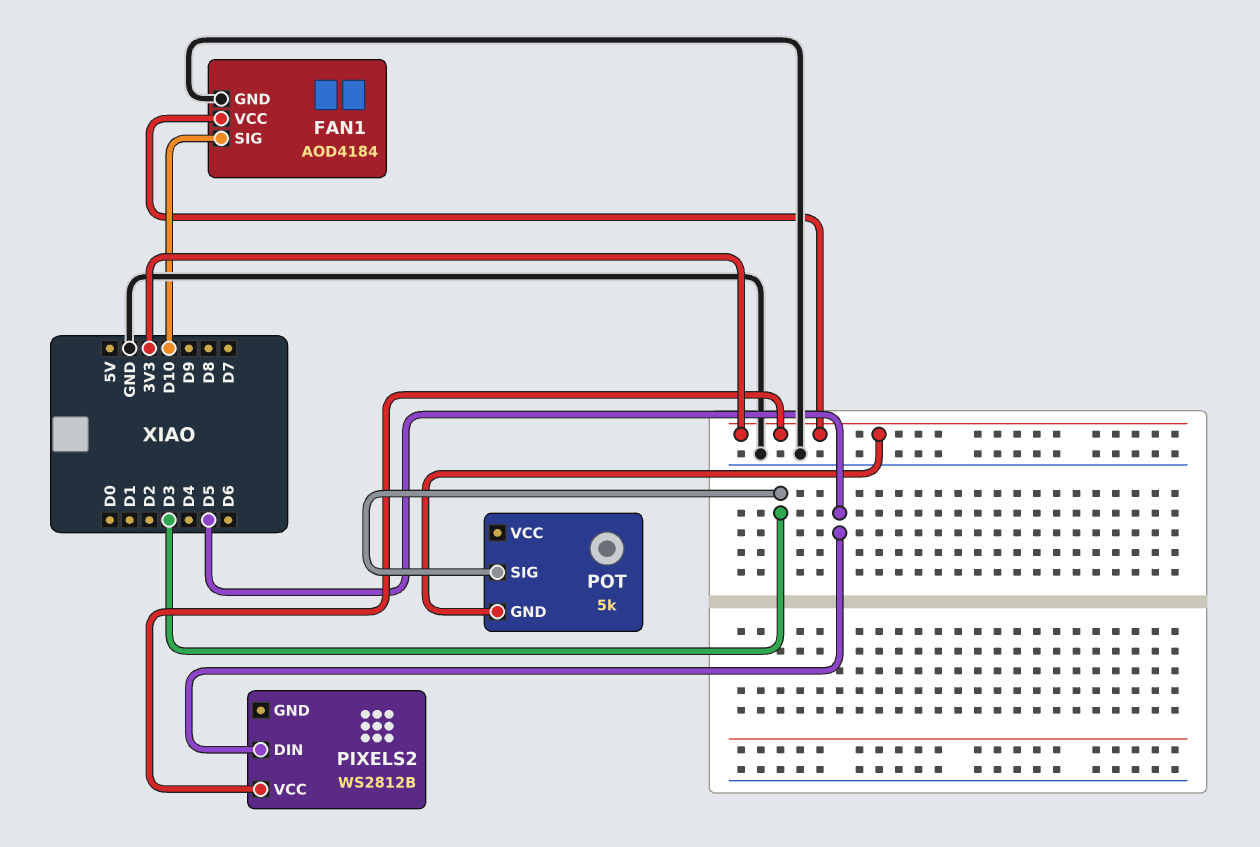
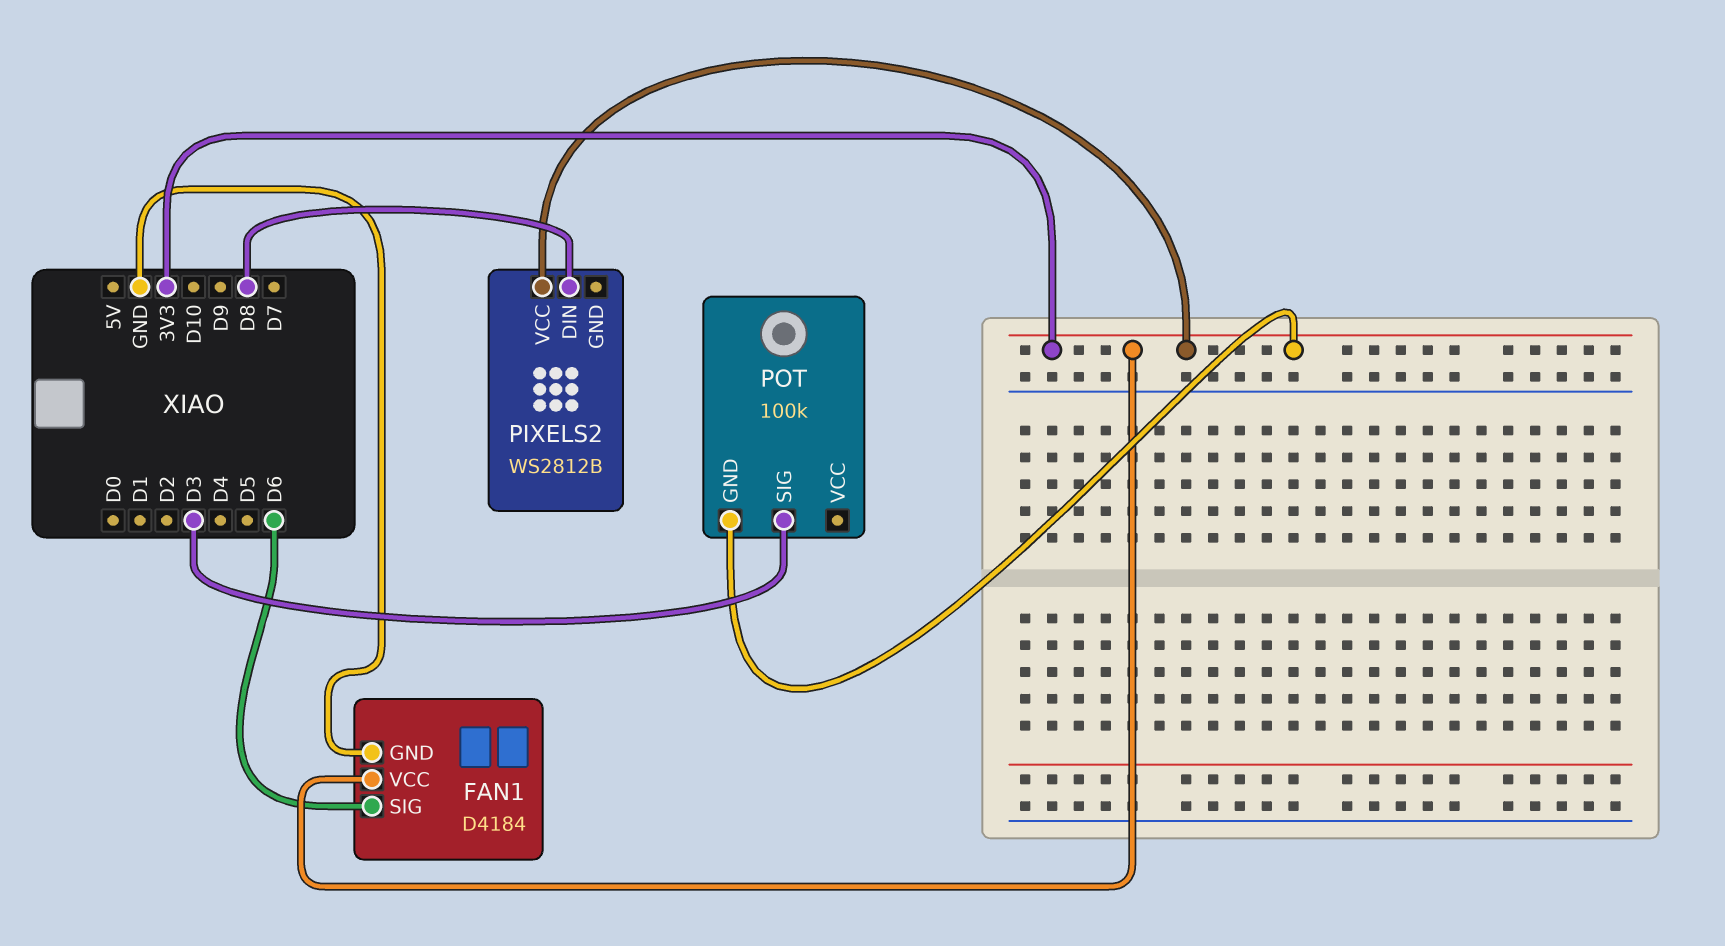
FAN1: AOD4184 -> D4184
FAN1 pin SIG: D10 -> D6
PIXELS2 pin DIN: D5 -> D8
POT: 5k -> 100k

